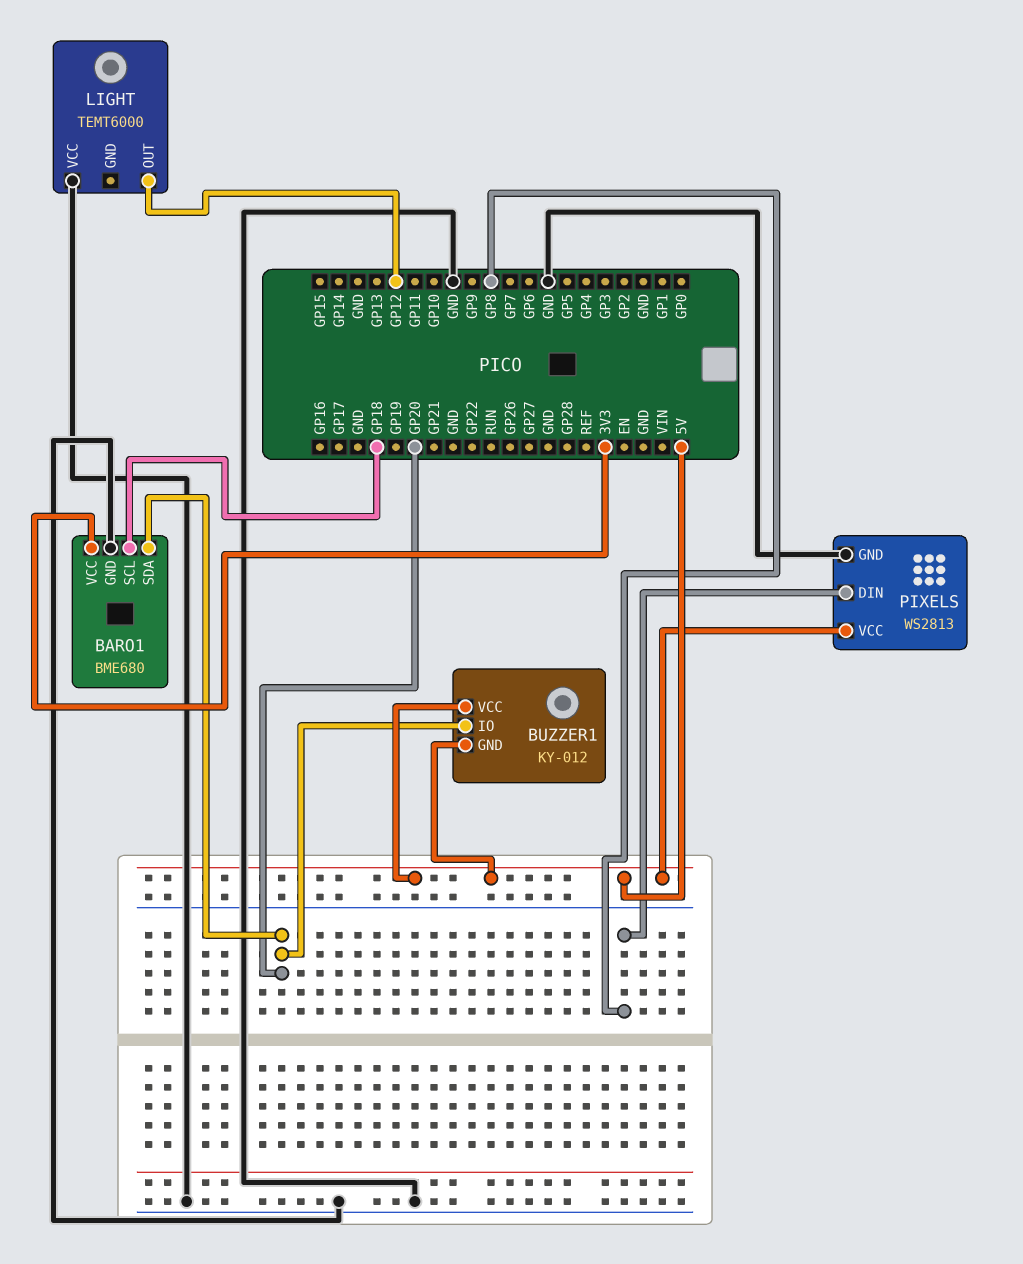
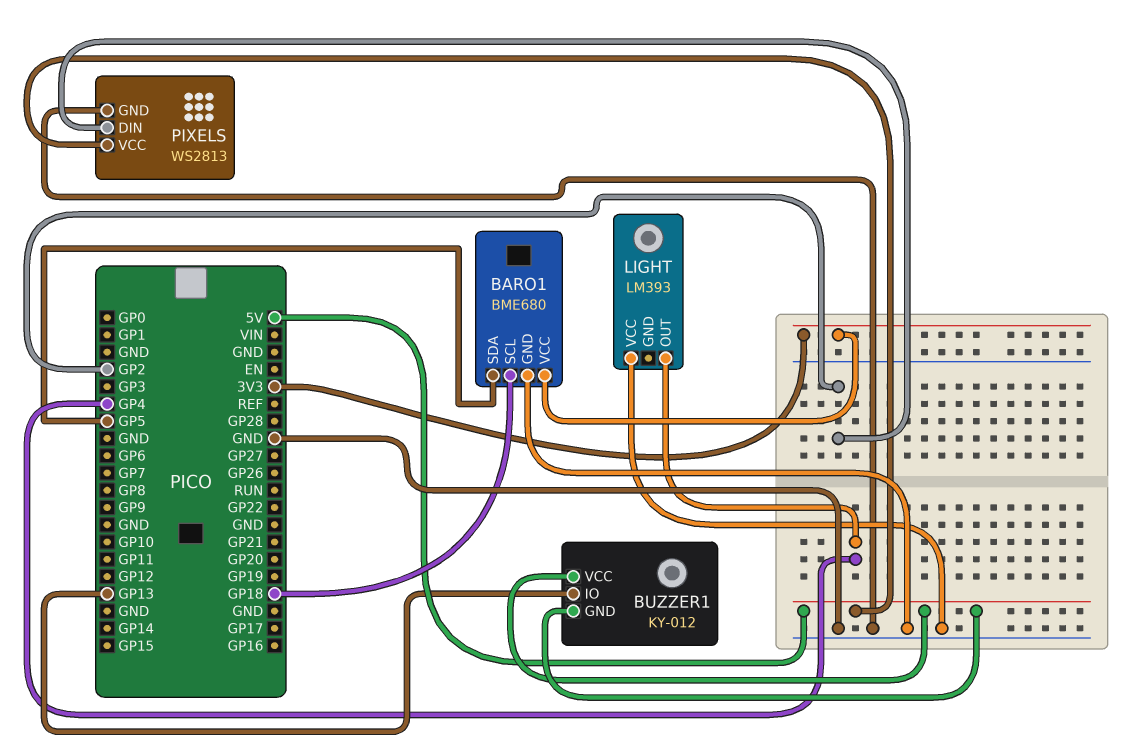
BARO1 pin SDA: GP20 -> GP5
BUZZER1 pin IO: GP20 -> GP13
LIGHT: TEMT6000 -> LM393
LIGHT pin OUT: GP12 -> GP4
PIXELS pin DIN: GP8 -> GP2

